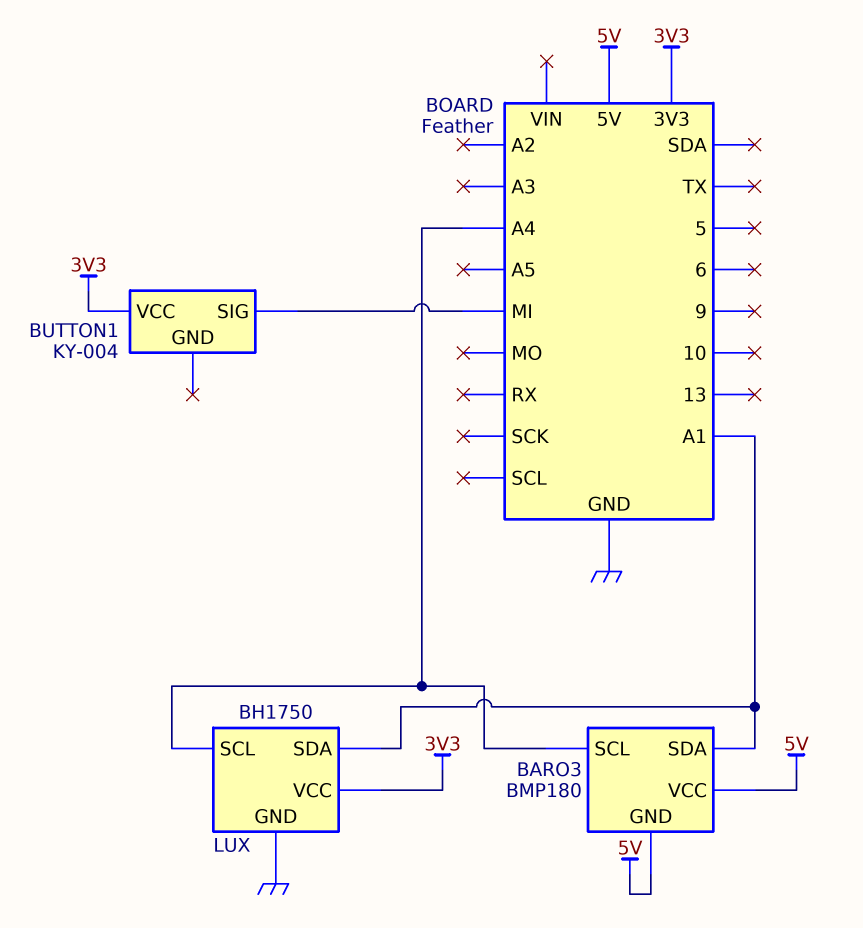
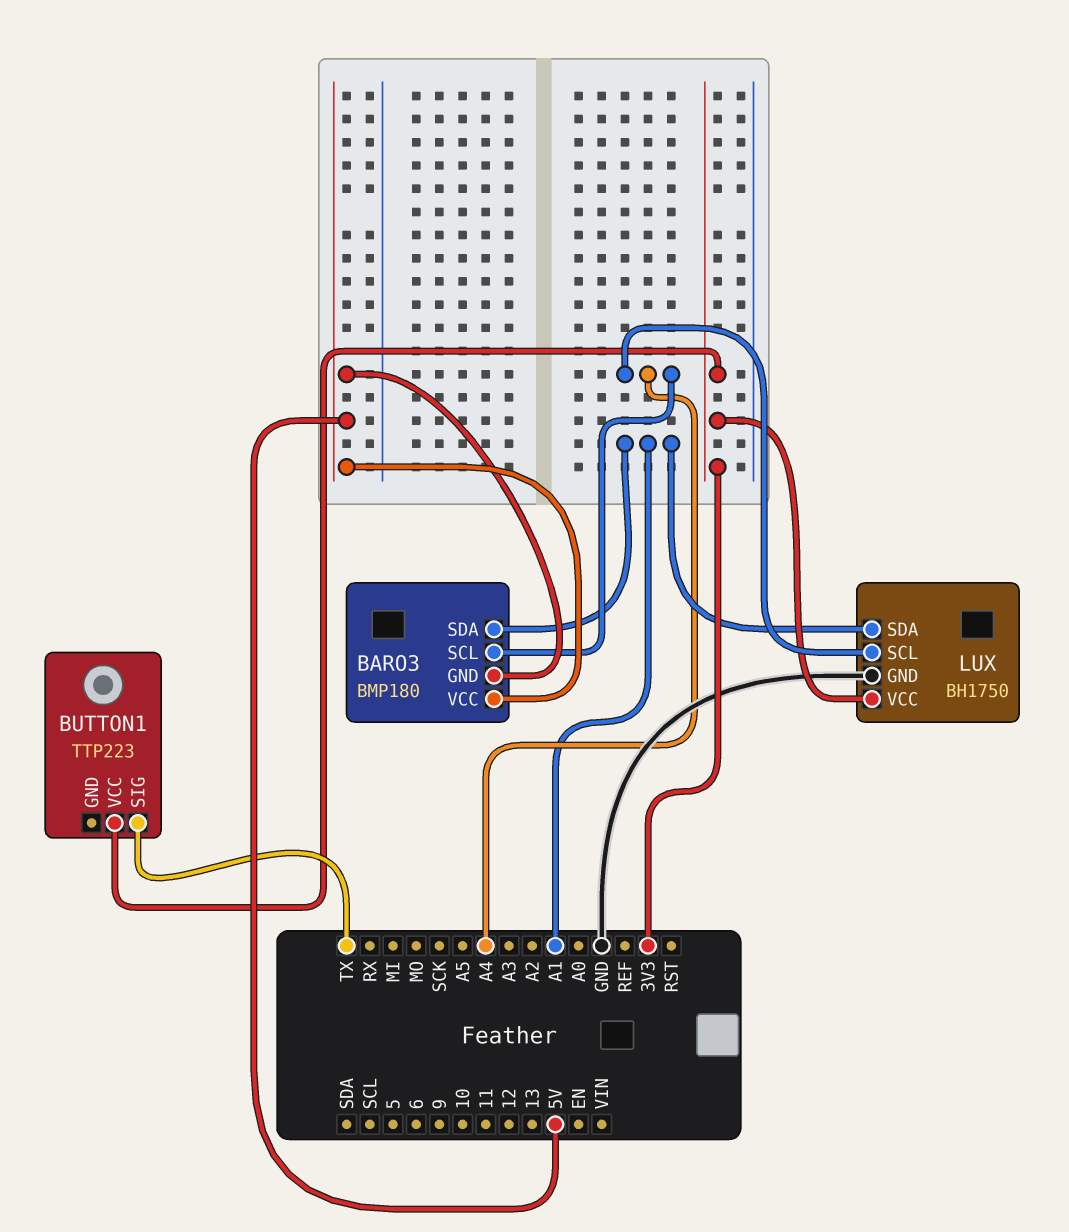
BUTTON1: KY-004 -> TTP223
BUTTON1 pin SIG: MI -> TX

